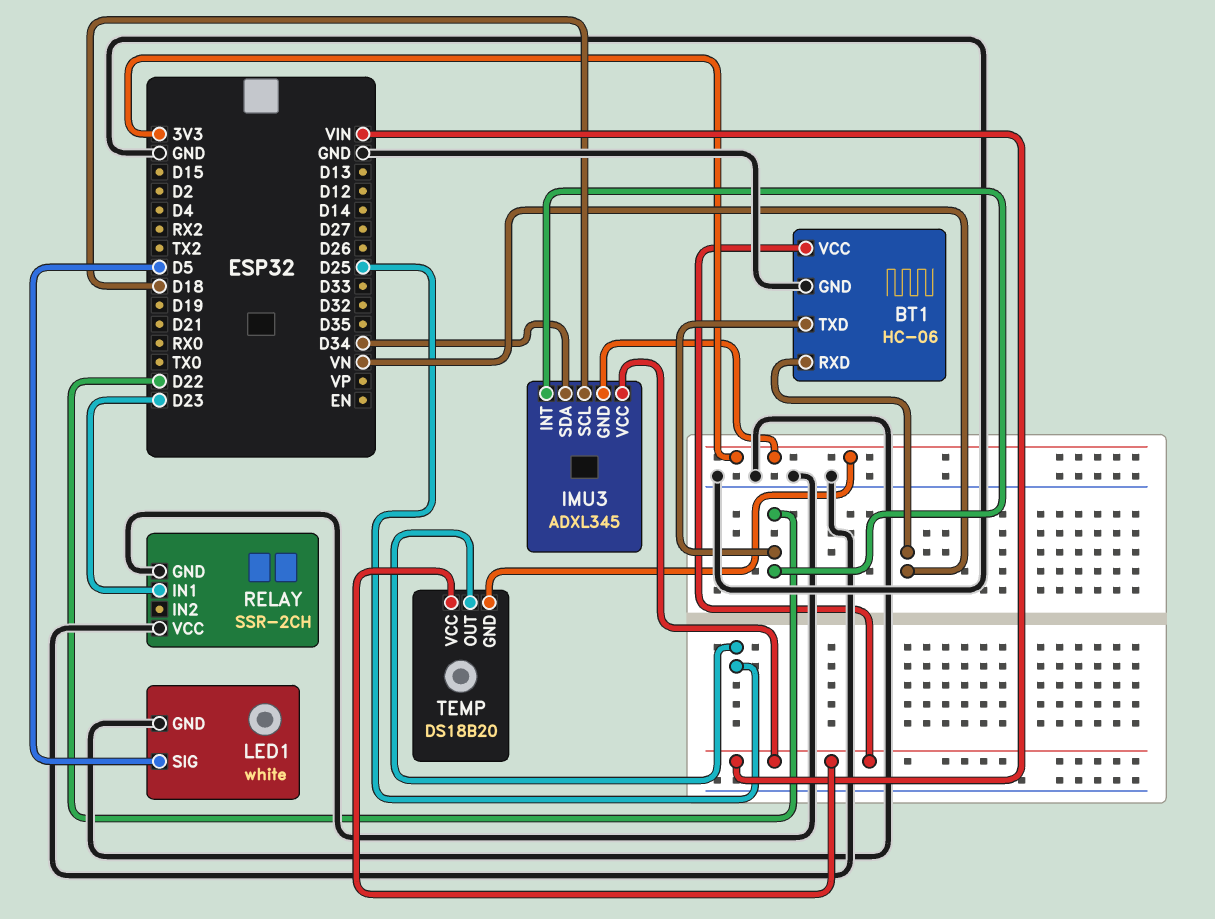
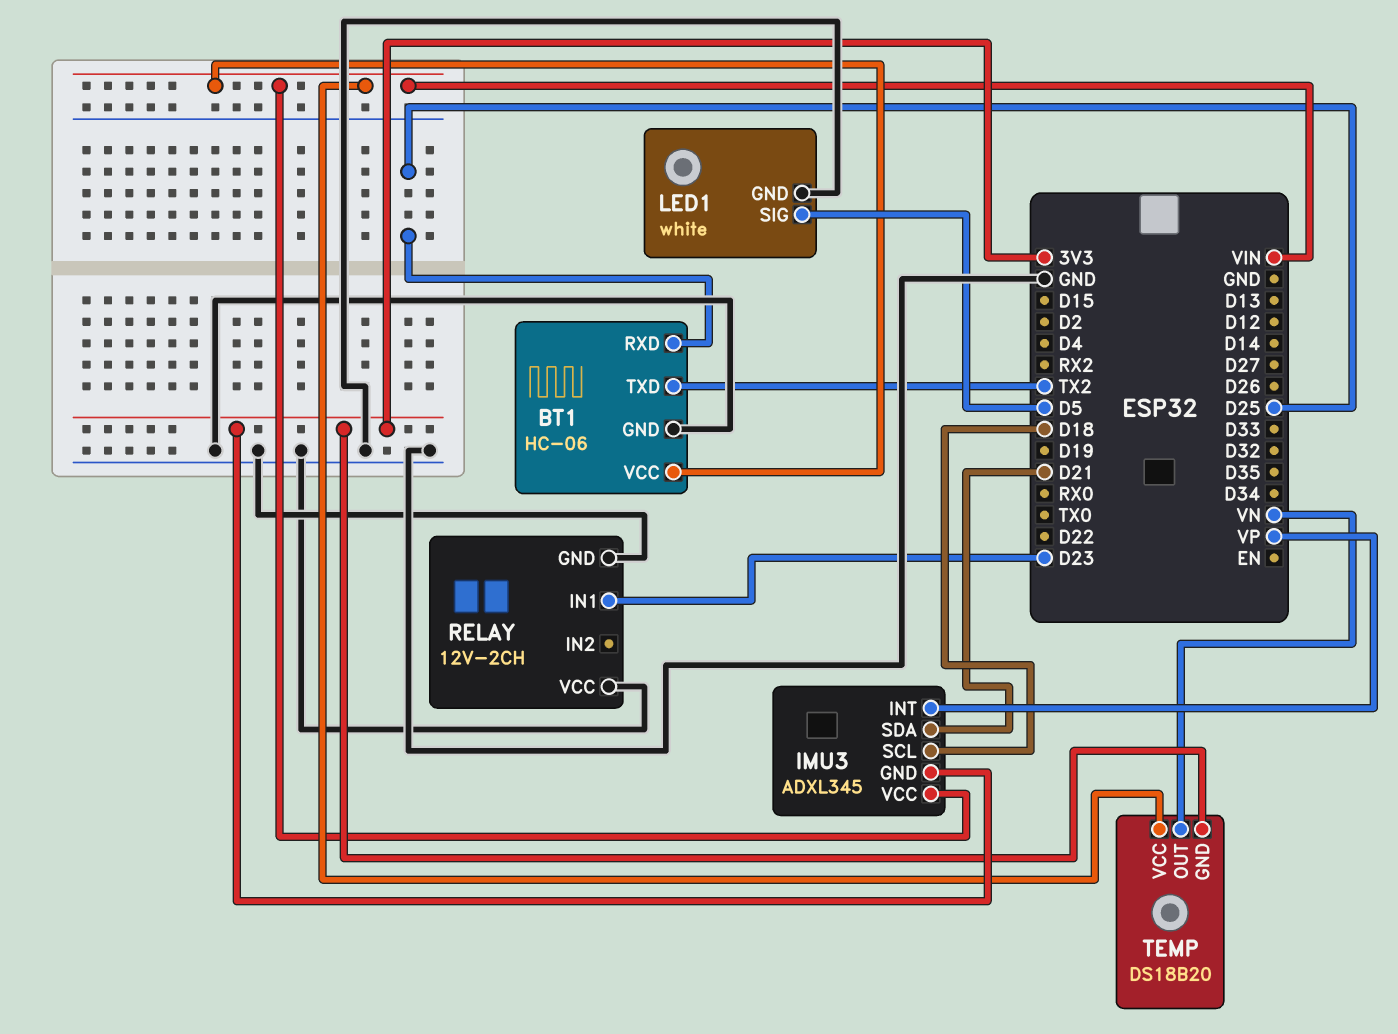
BT1 pin RXD: VN -> D25
BT1 pin TXD: D22 -> TX2
IMU3 pin INT: D22 -> VP
IMU3 pin SDA: D34 -> D21
RELAY: SSR-2CH -> 12V-2CH
TEMP pin OUT: D25 -> VN

